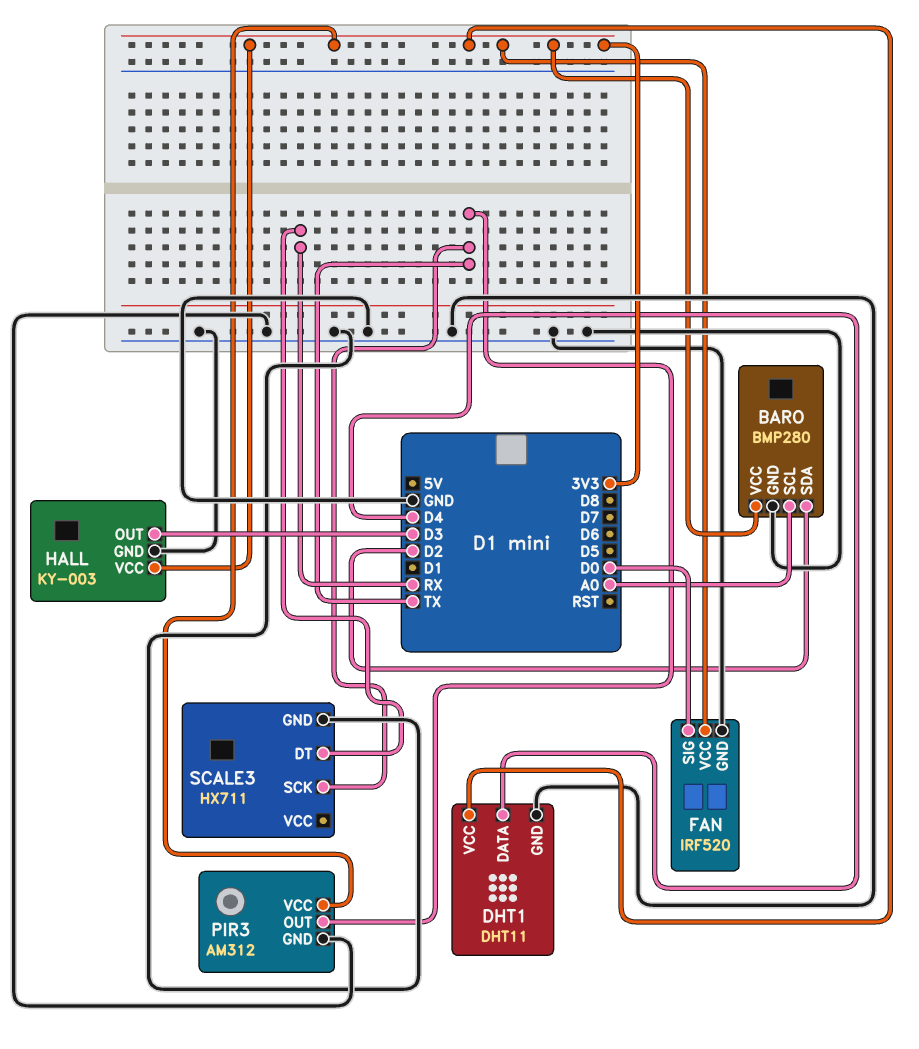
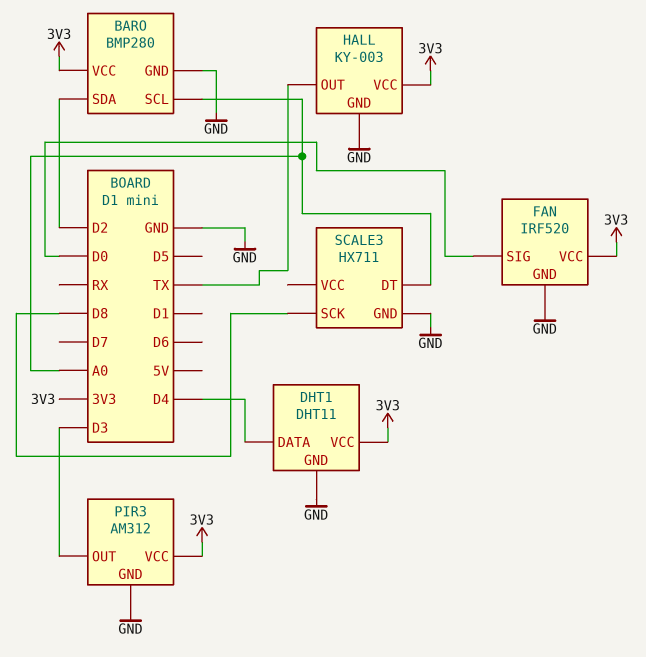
HALL pin OUT: D3 -> TX
PIR3 pin OUT: TX -> D3
SCALE3 pin DT: RX -> A0
SCALE3 pin SCK: TX -> D8

